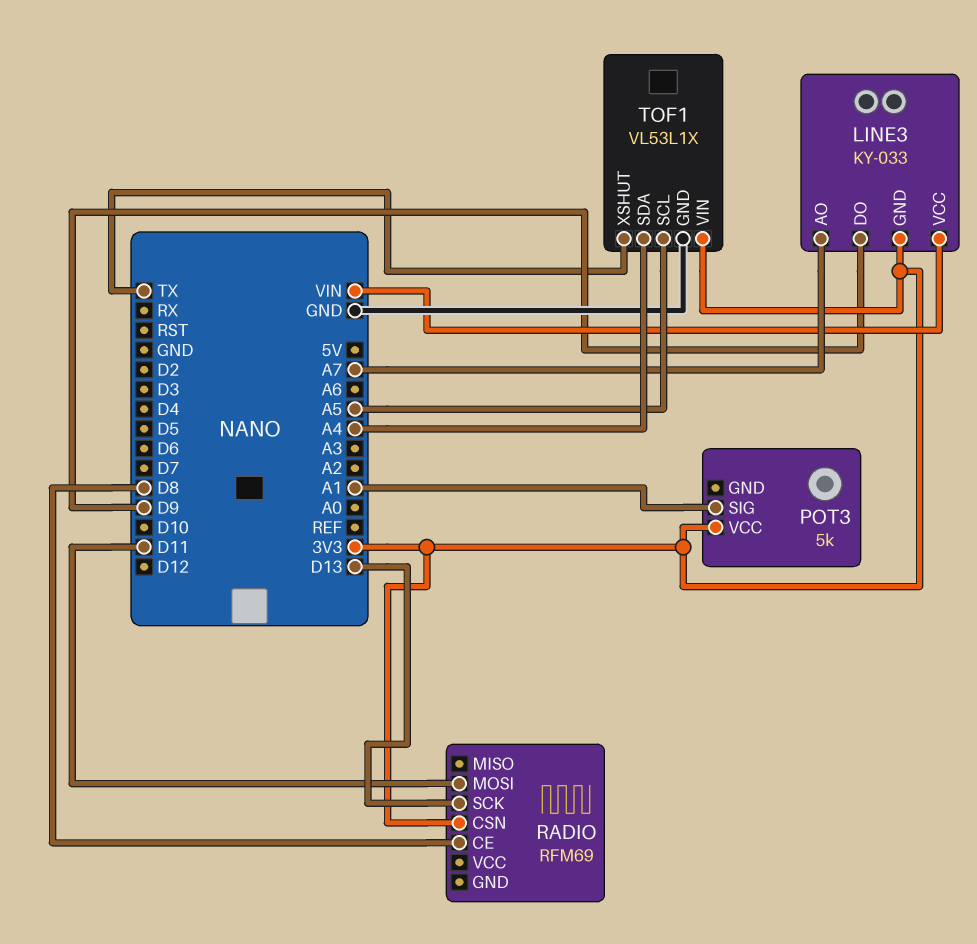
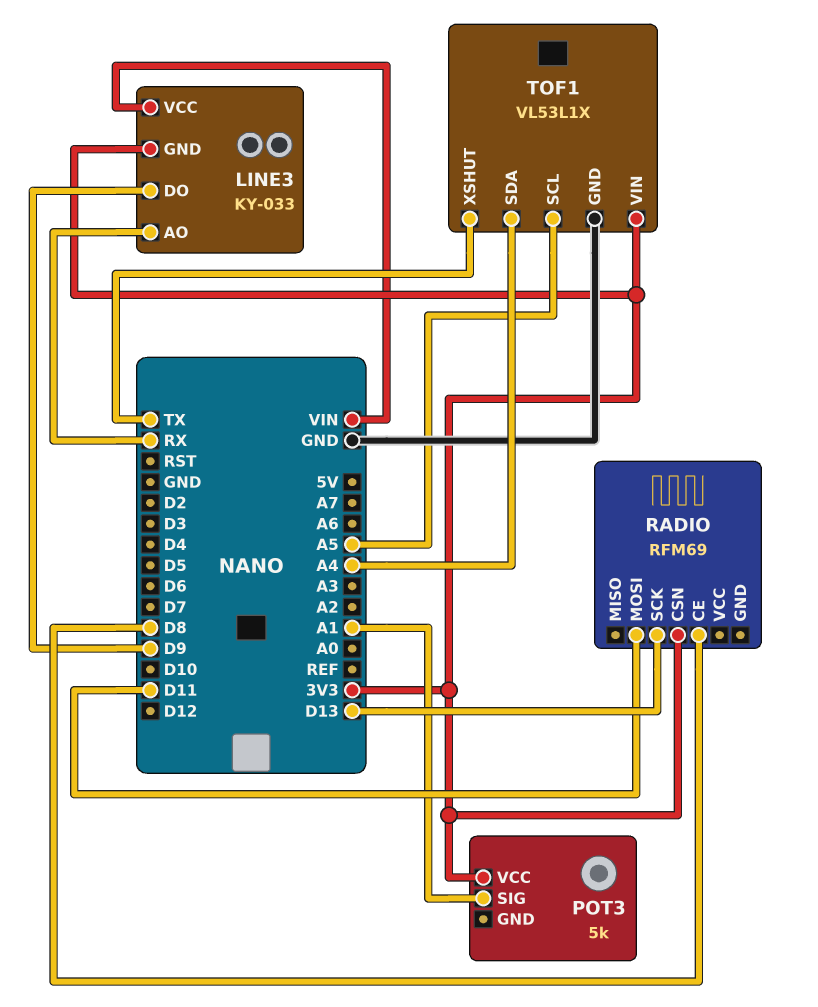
LINE3 pin AO: A7 -> RX

